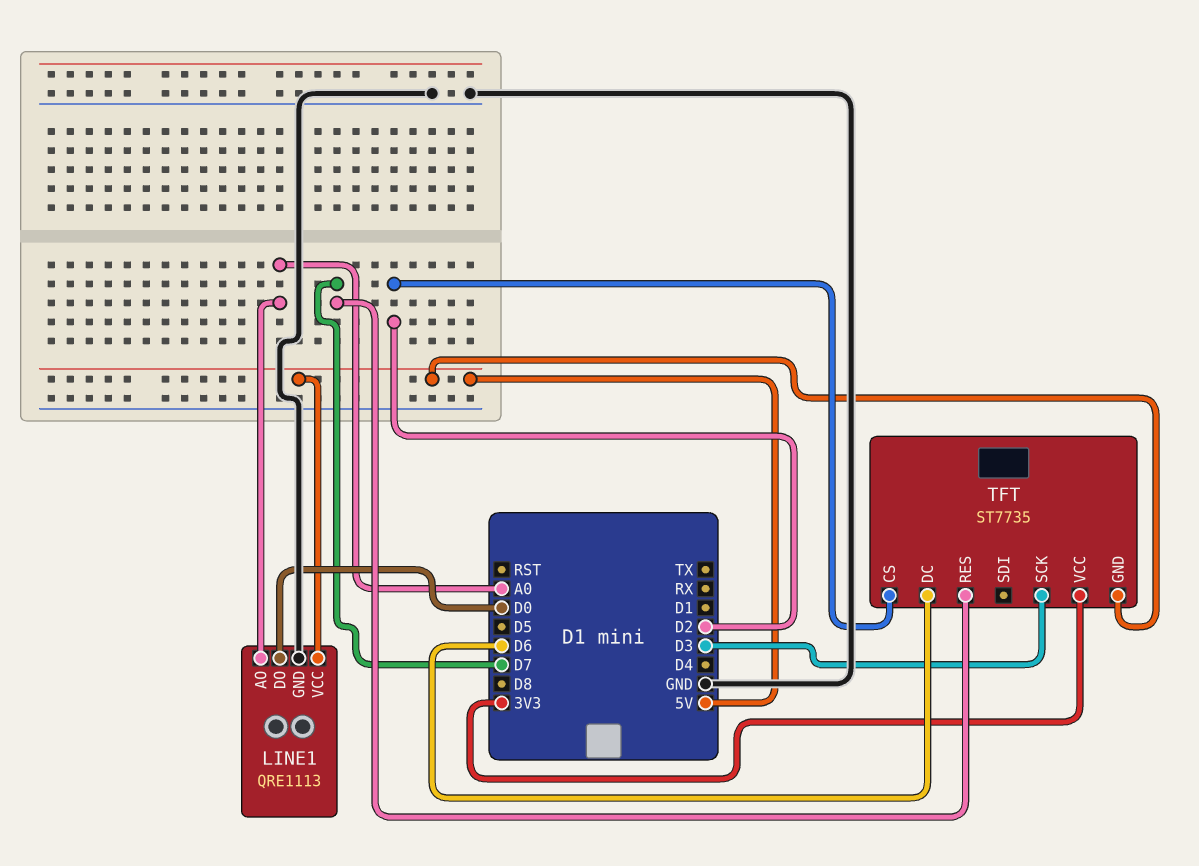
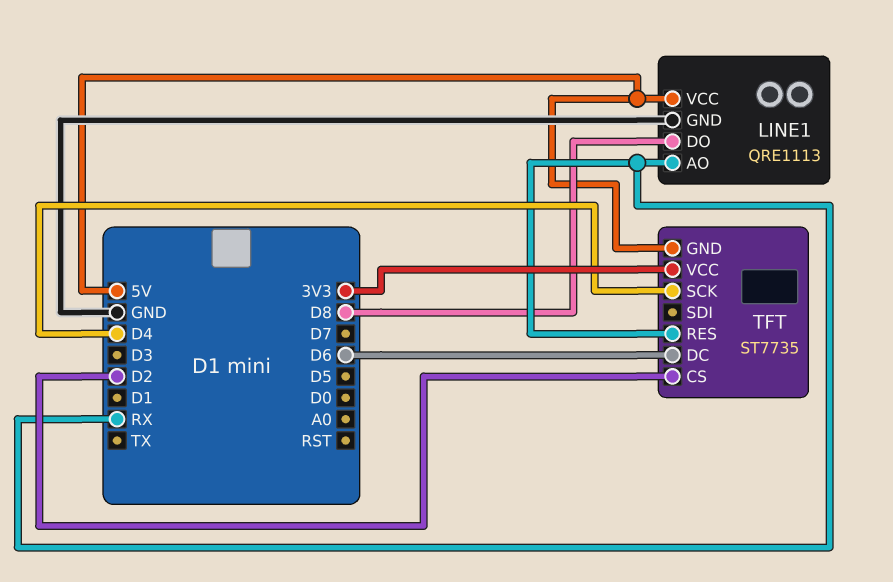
LINE1 pin AO: A0 -> RX
LINE1 pin DO: D0 -> D8
TFT pin RES: D7 -> RX
TFT pin SCK: D3 -> D4

